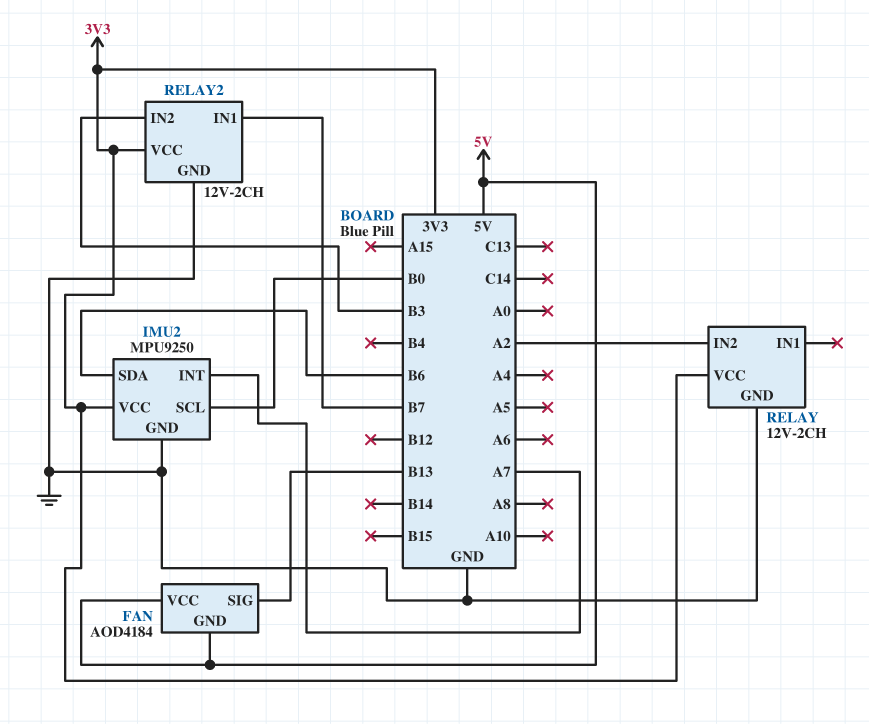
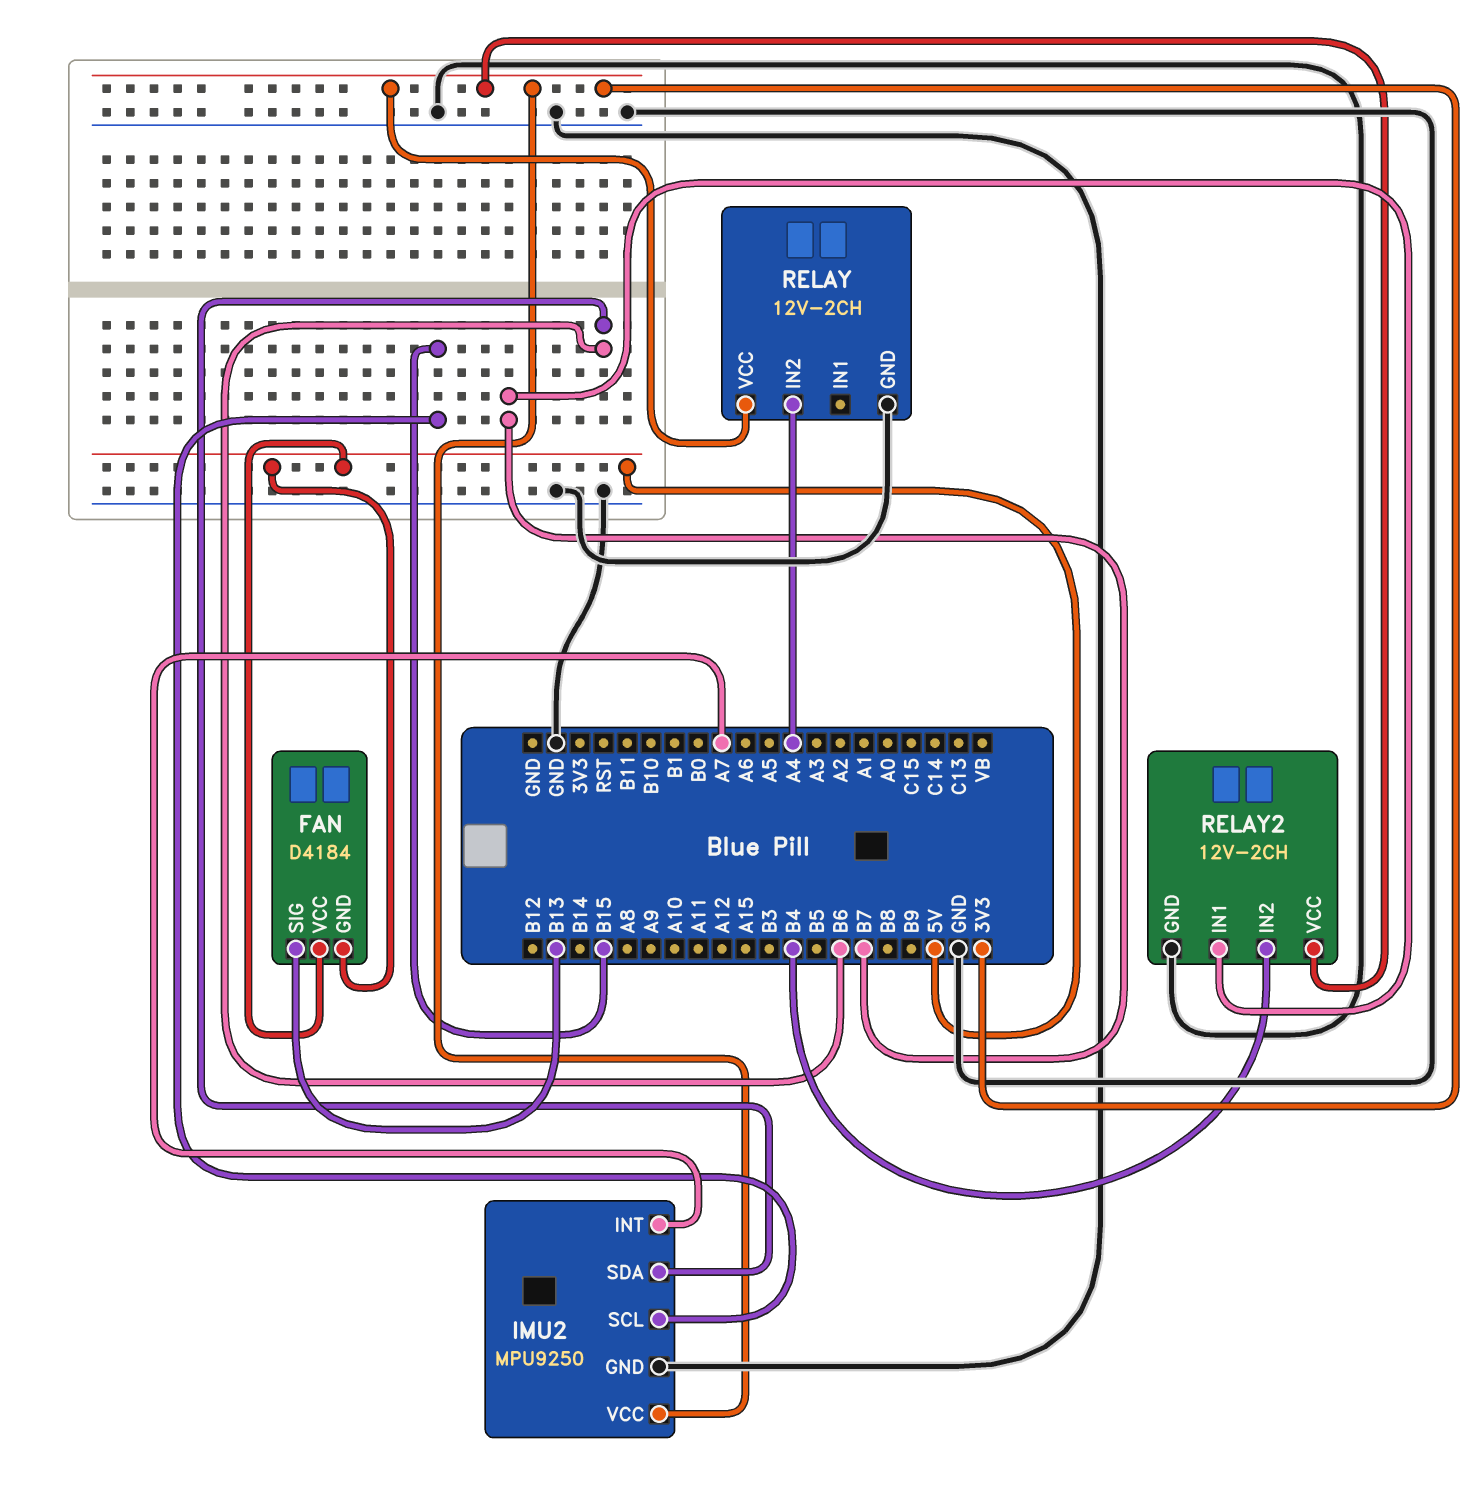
FAN: AOD4184 -> D4184
IMU2 pin SCL: B0 -> B15
RELAY pin IN2: A2 -> A4
RELAY2 pin IN2: B3 -> B4

